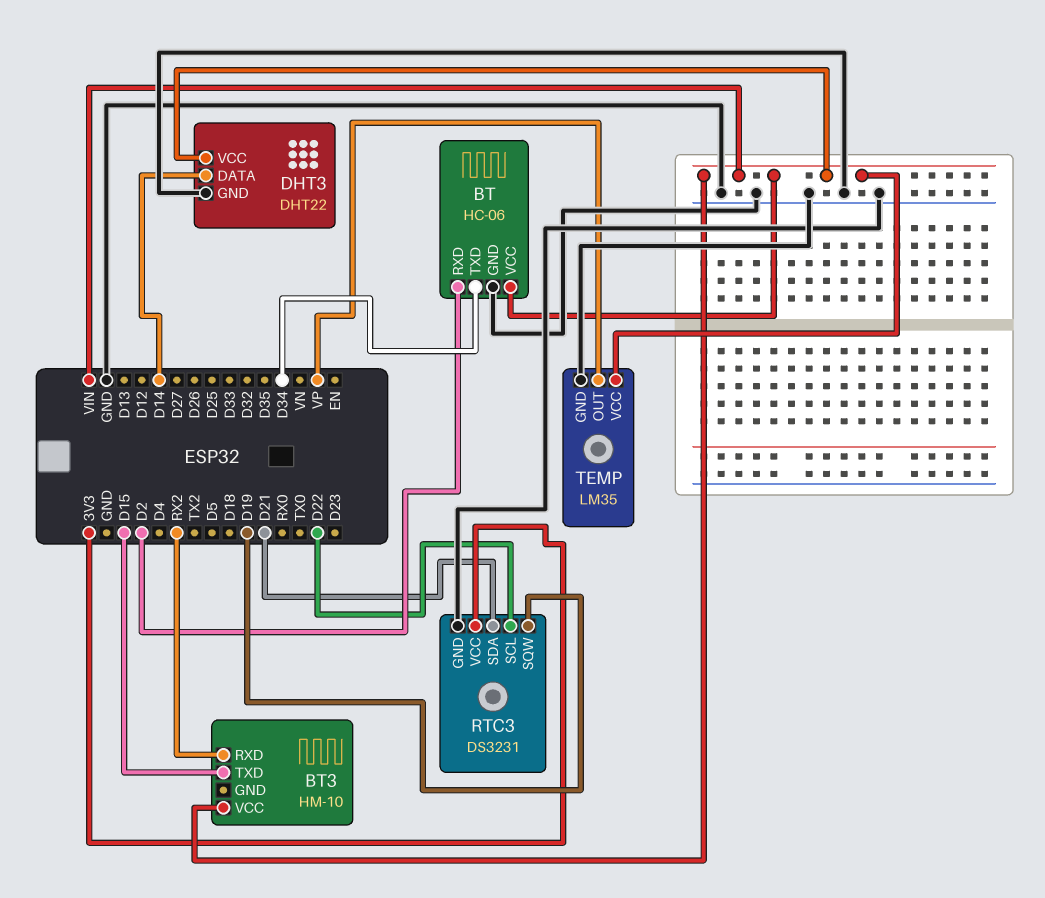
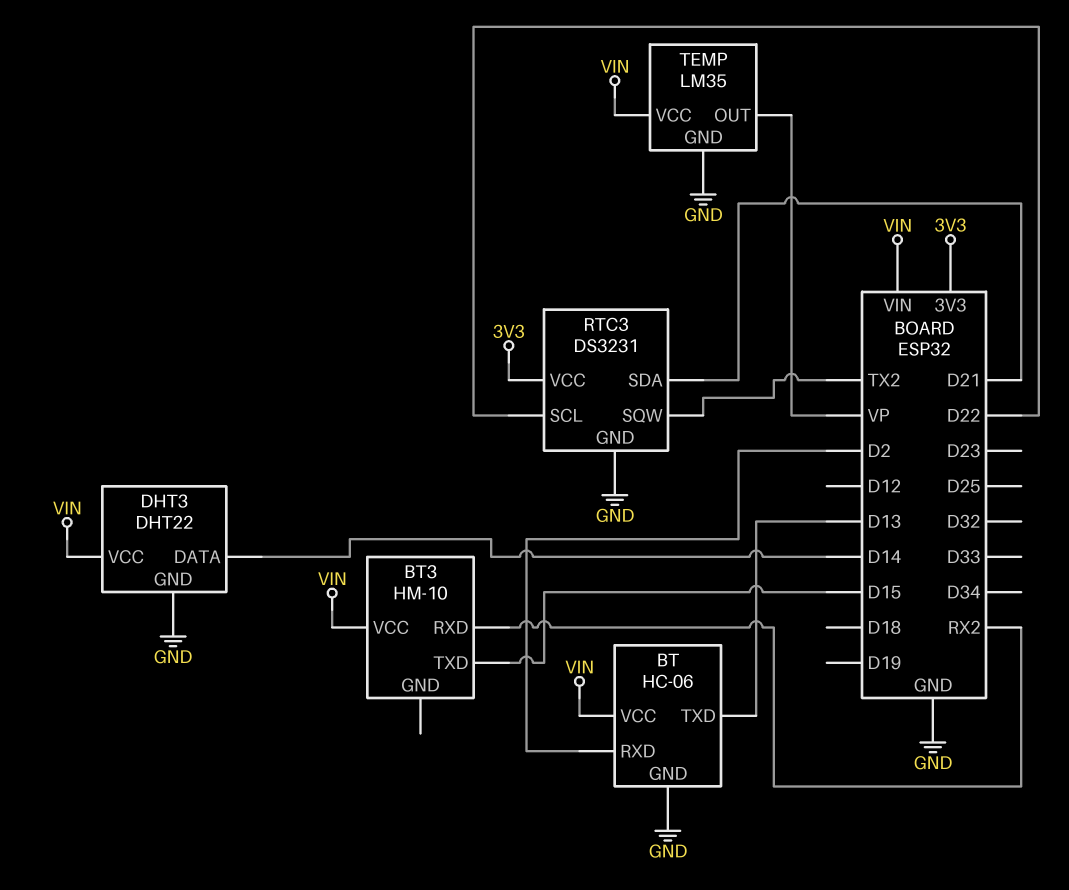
BT pin TXD: D34 -> D13
RTC3 pin SQW: D19 -> TX2

